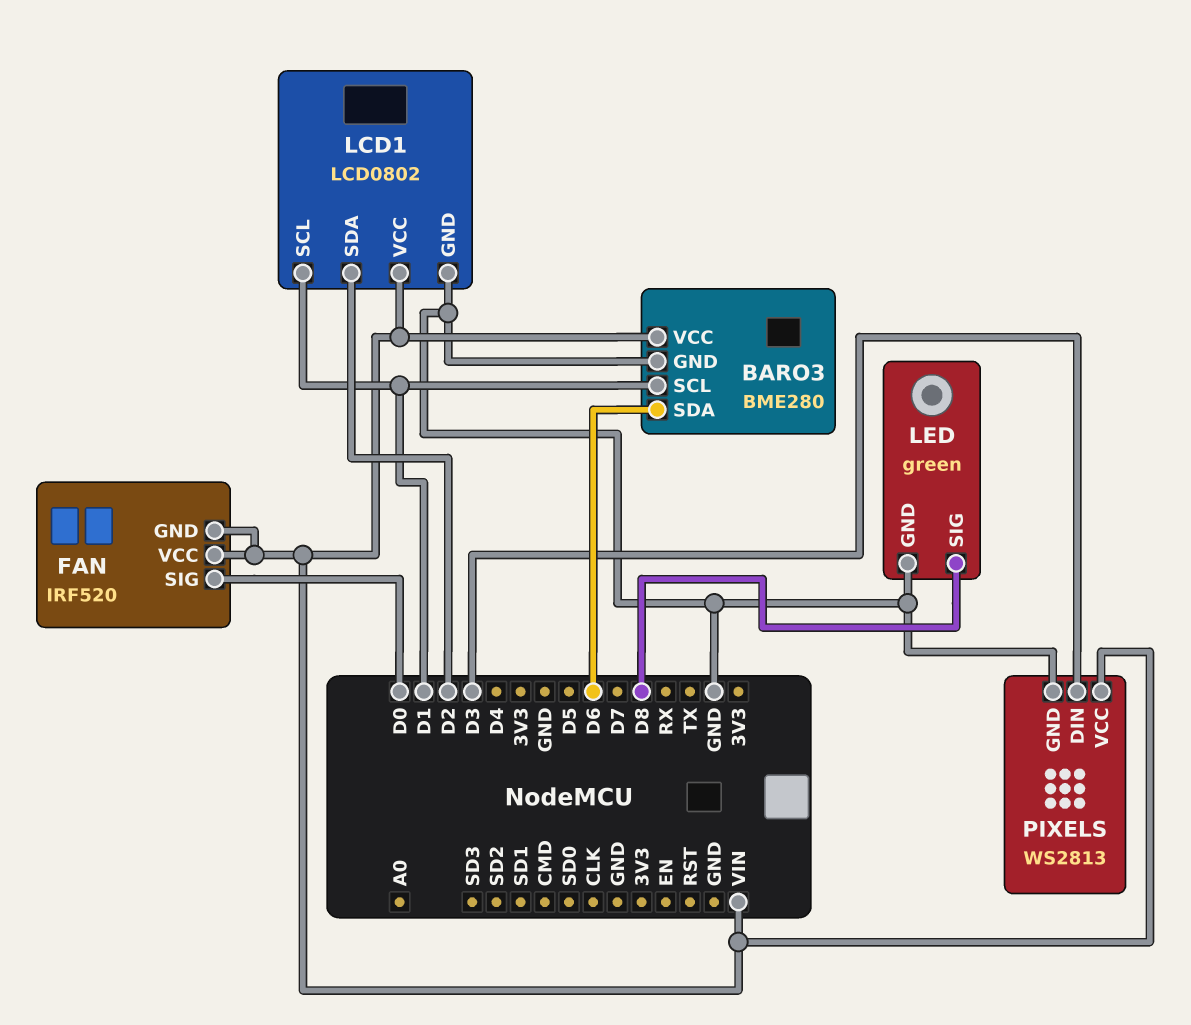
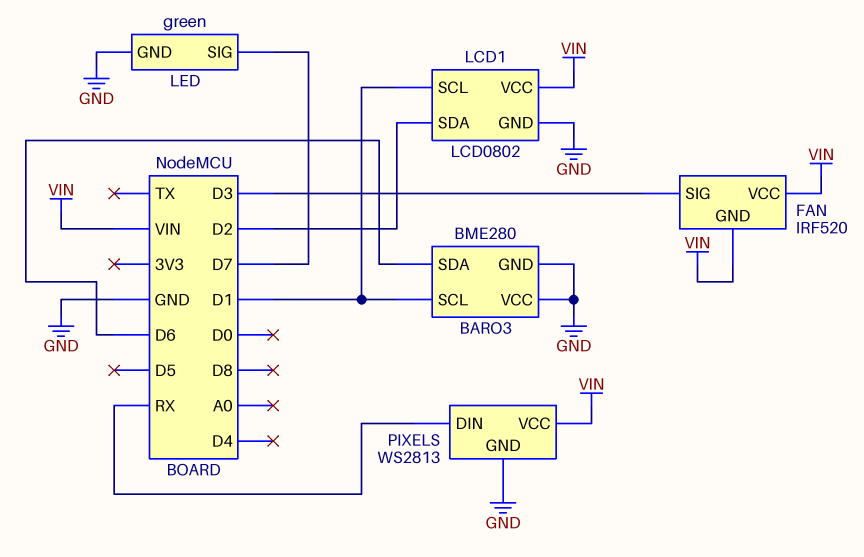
BARO3 pin VCC: VIN -> GND
FAN pin SIG: D0 -> D3
LED pin SIG: D8 -> D7
PIXELS pin DIN: D3 -> RX

